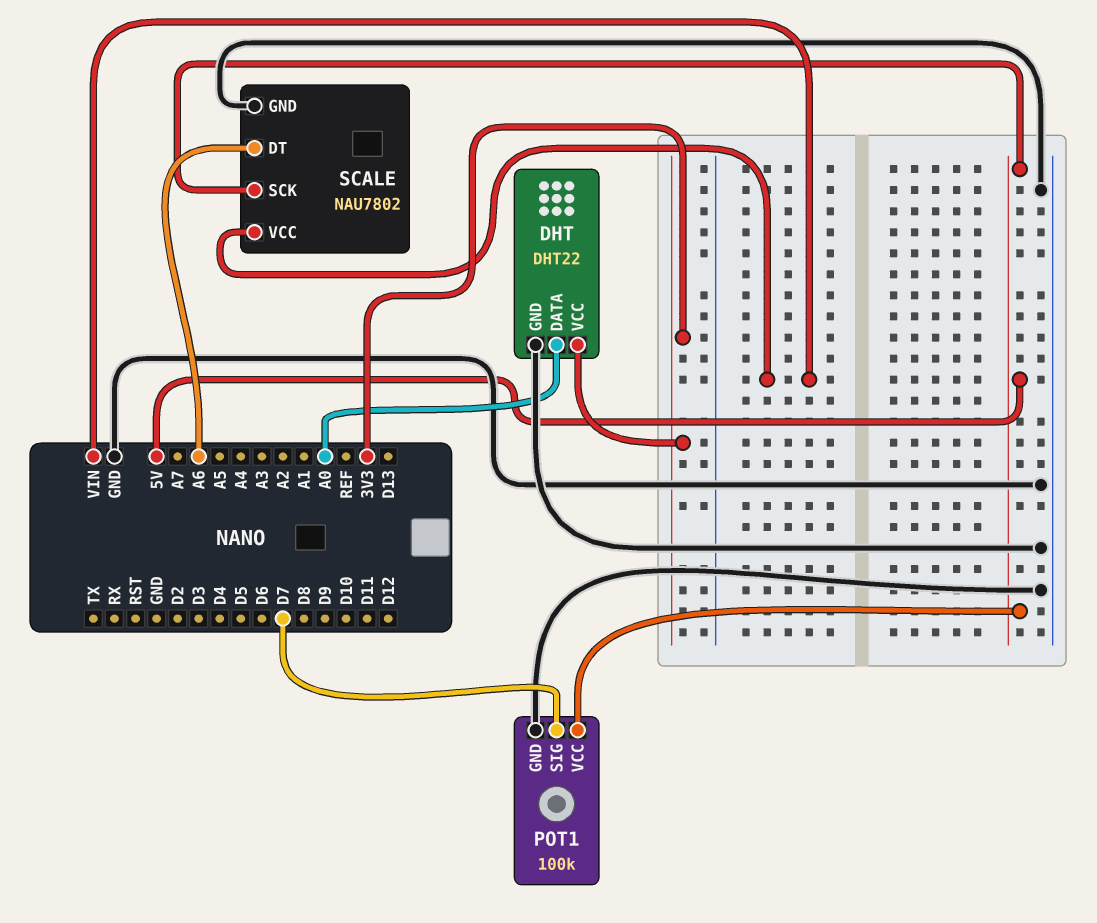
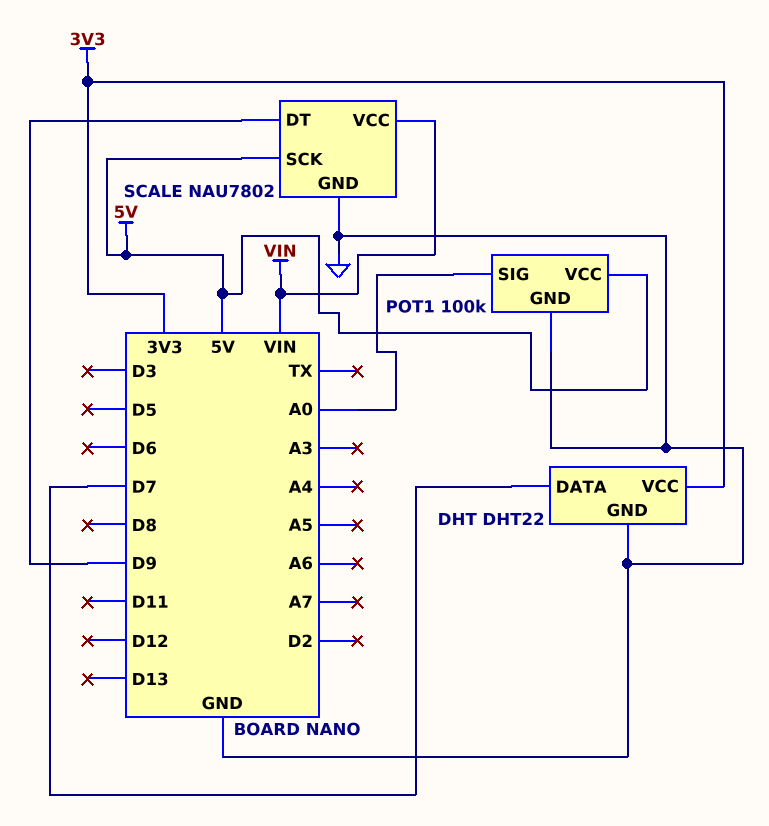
DHT pin DATA: A0 -> D7
POT1 pin SIG: D7 -> A0
SCALE pin DT: A6 -> D9

